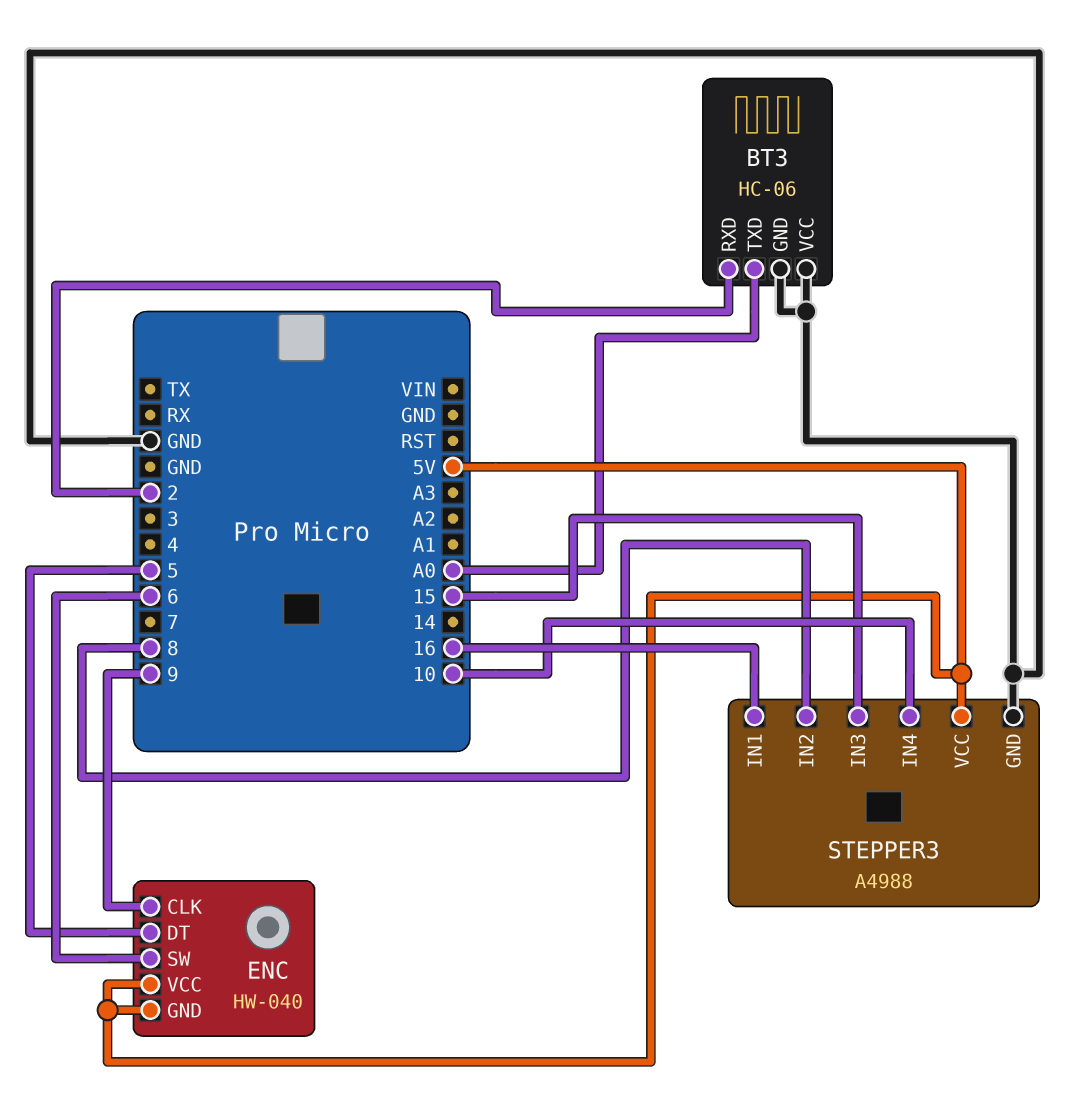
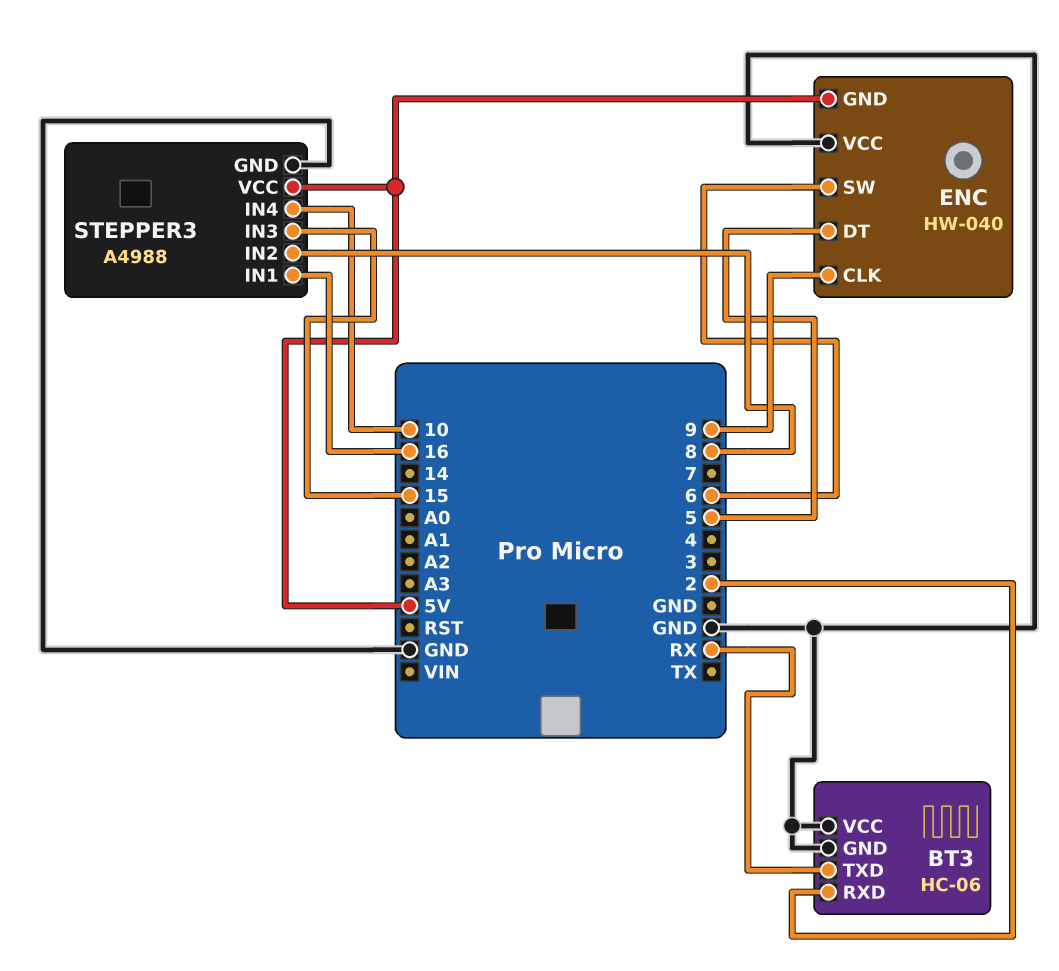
BT3 pin TXD: A0 -> RX
ENC pin VCC: 5V -> GND

